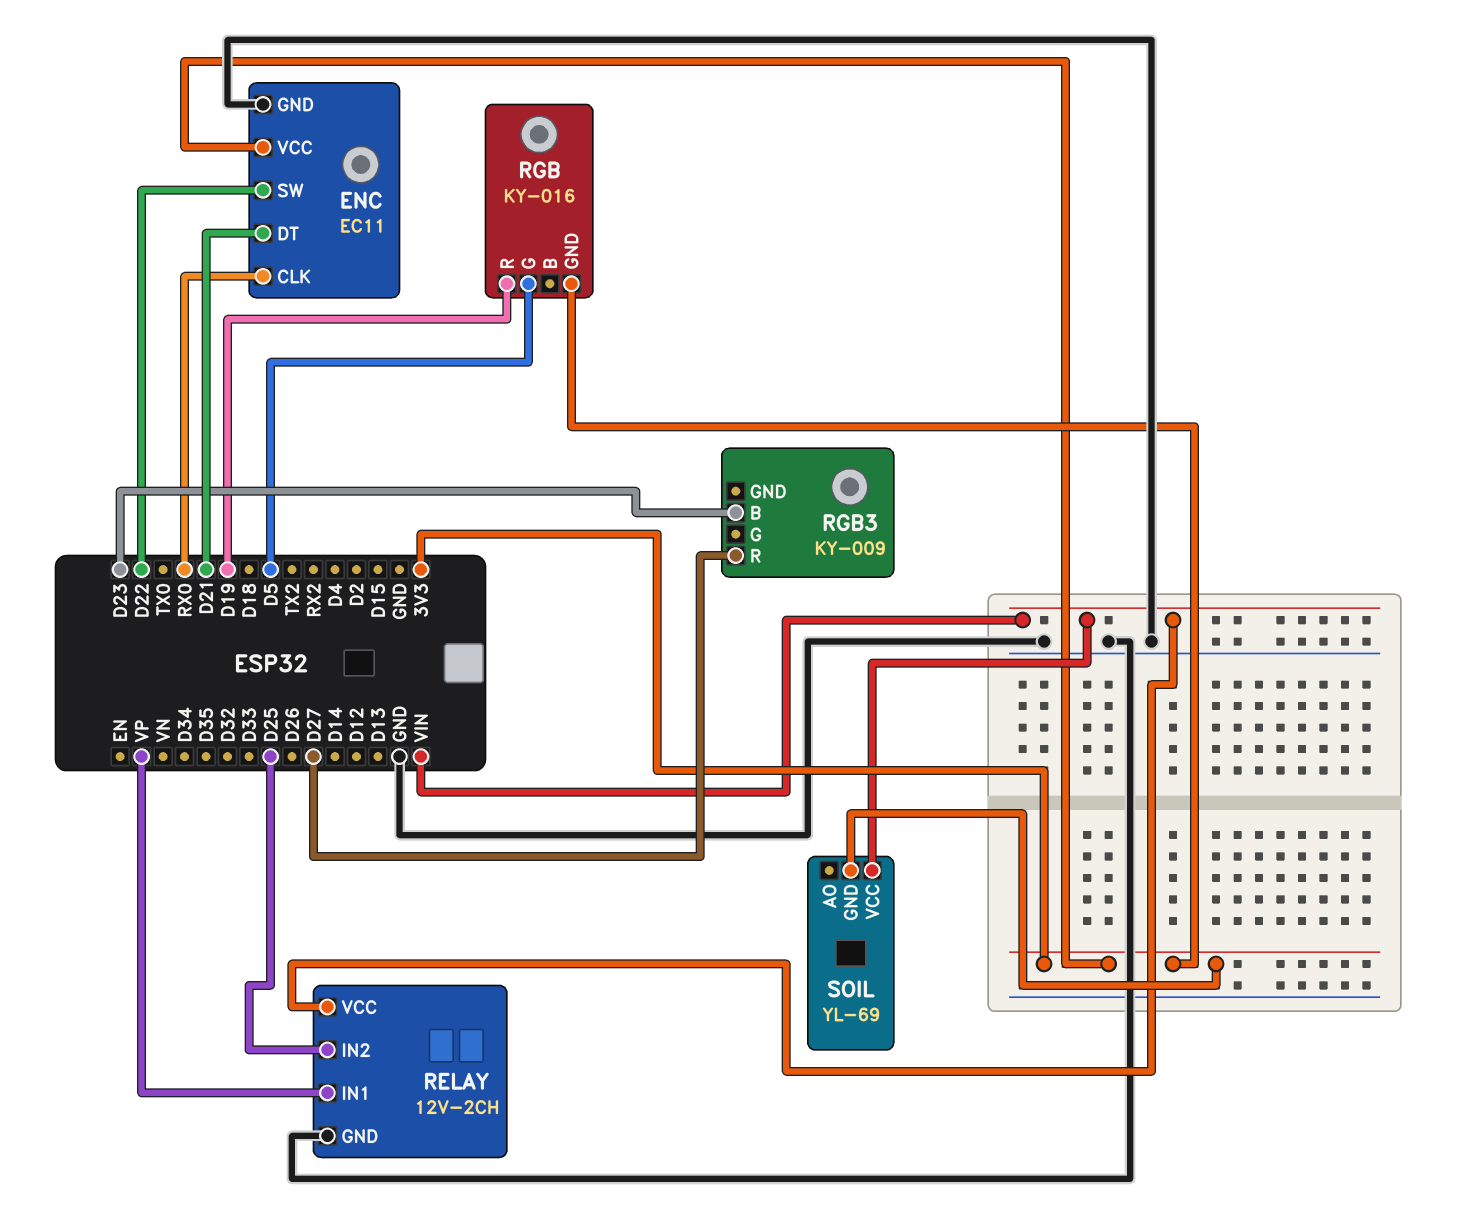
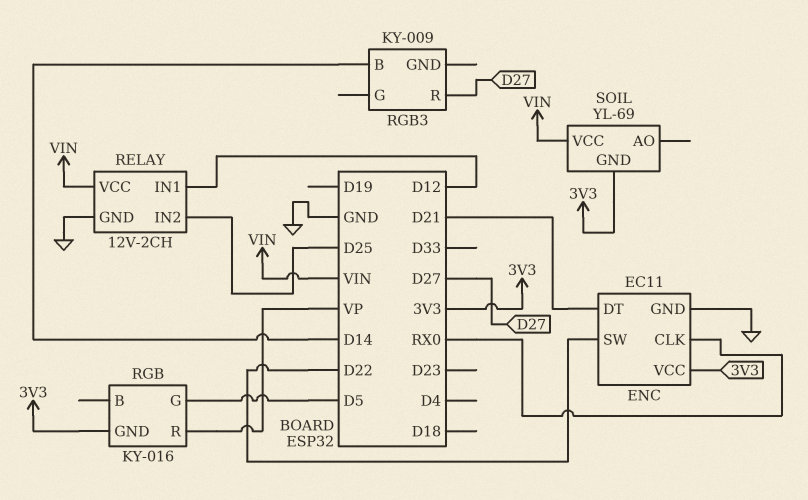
RELAY pin IN1: VP -> D12
RGB pin R: D19 -> VP
RGB3 pin B: D23 -> D14

